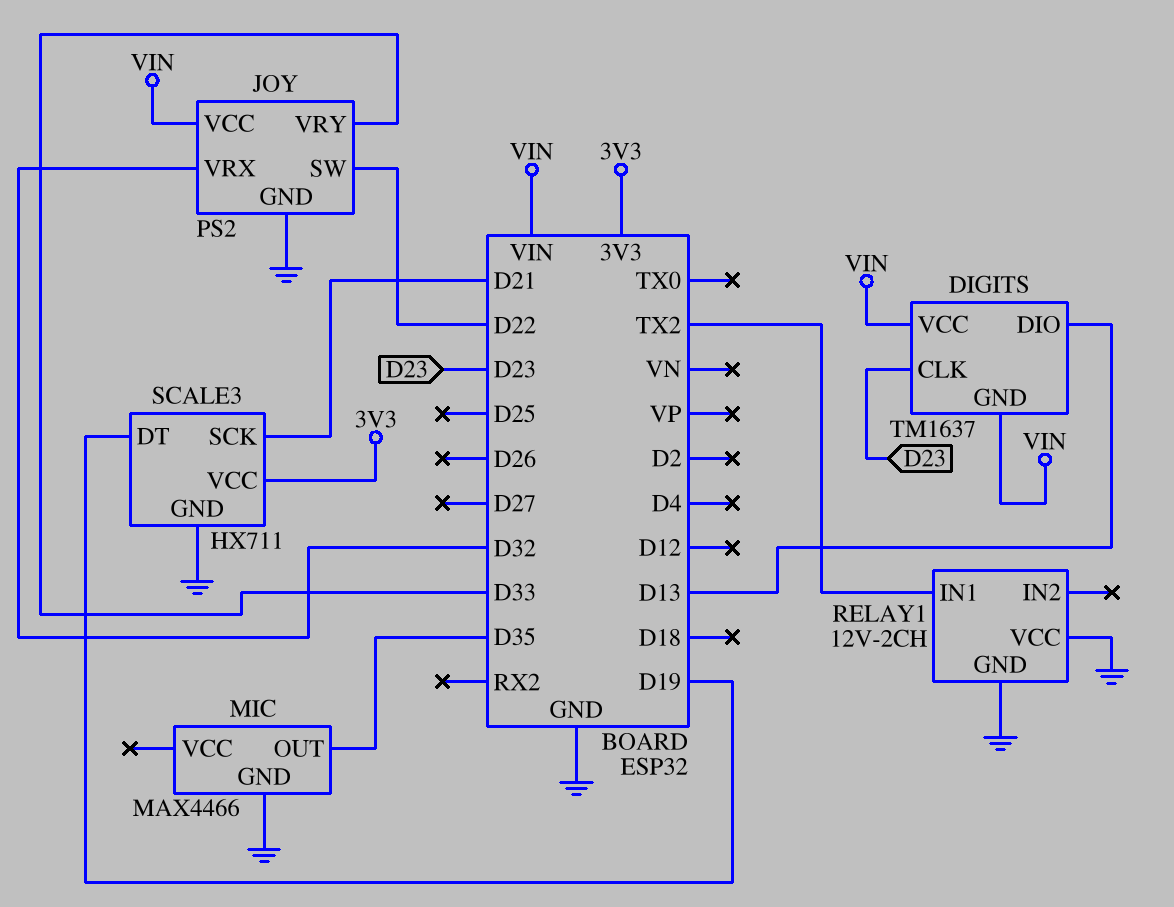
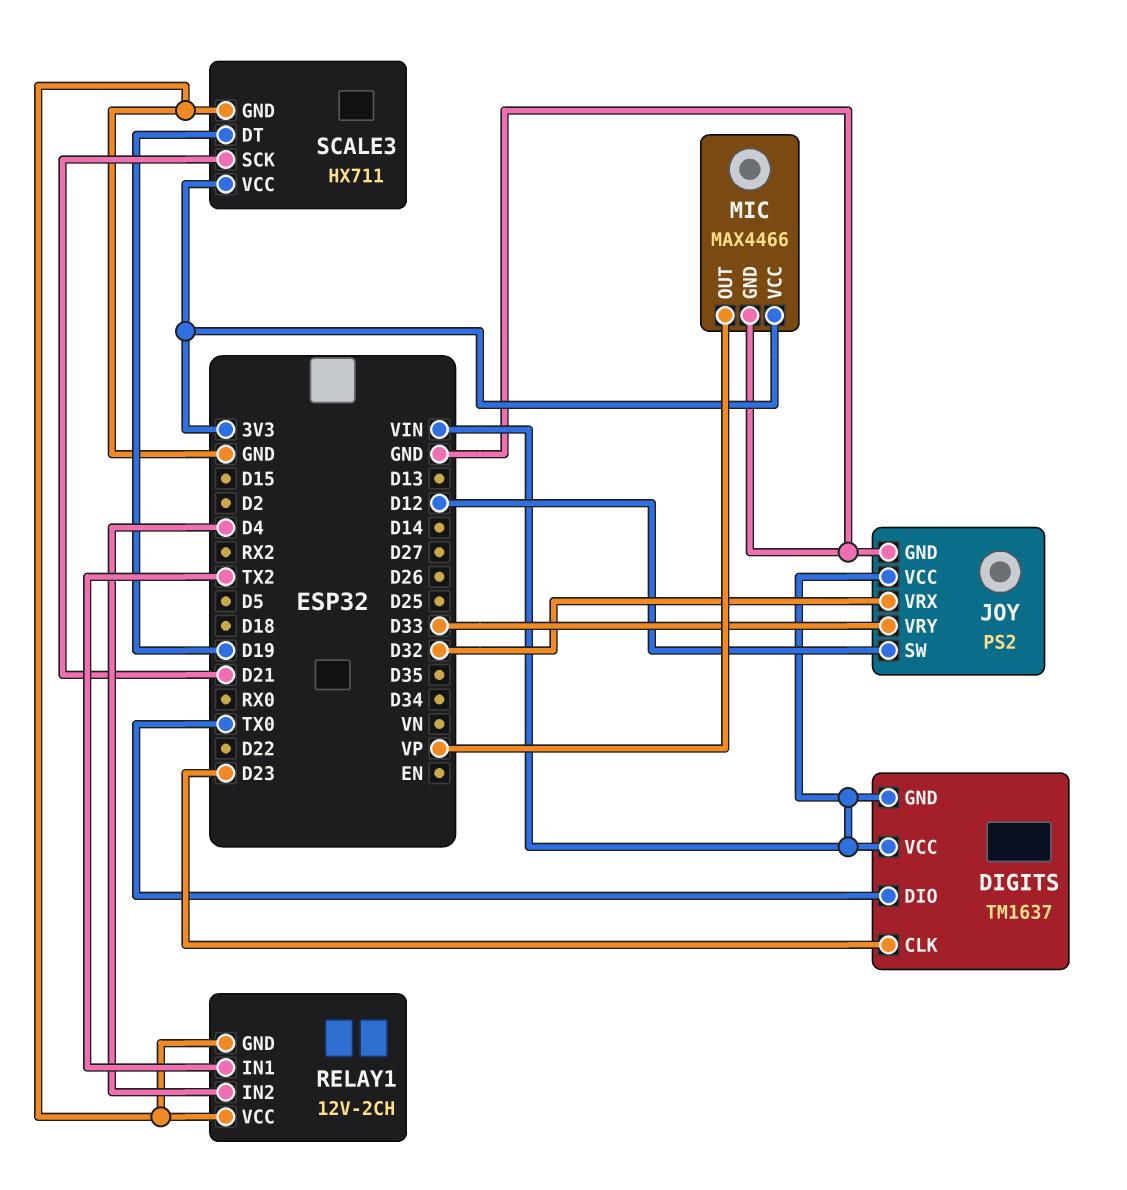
DIGITS pin DIO: D13 -> TX0
JOY pin SW: D22 -> D12
MIC pin OUT: D35 -> VP
MIC pin VCC: none -> 3V3
RELAY1 pin IN2: none -> D4

